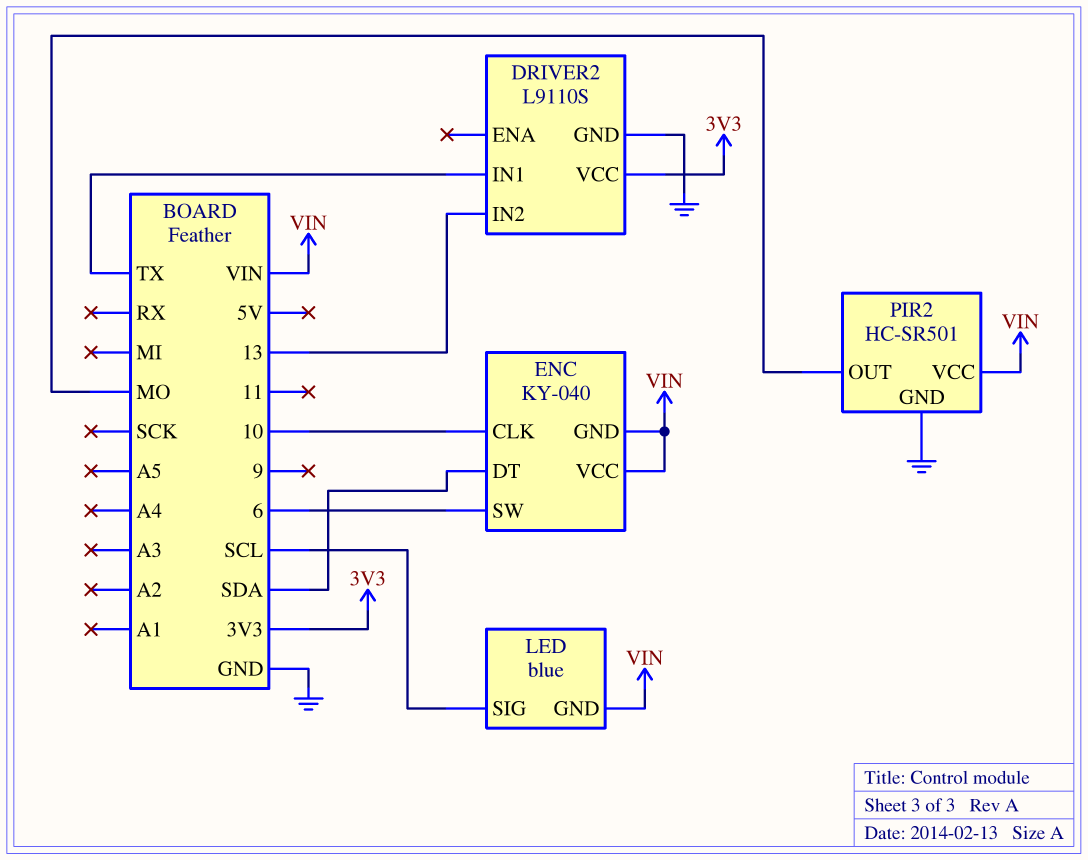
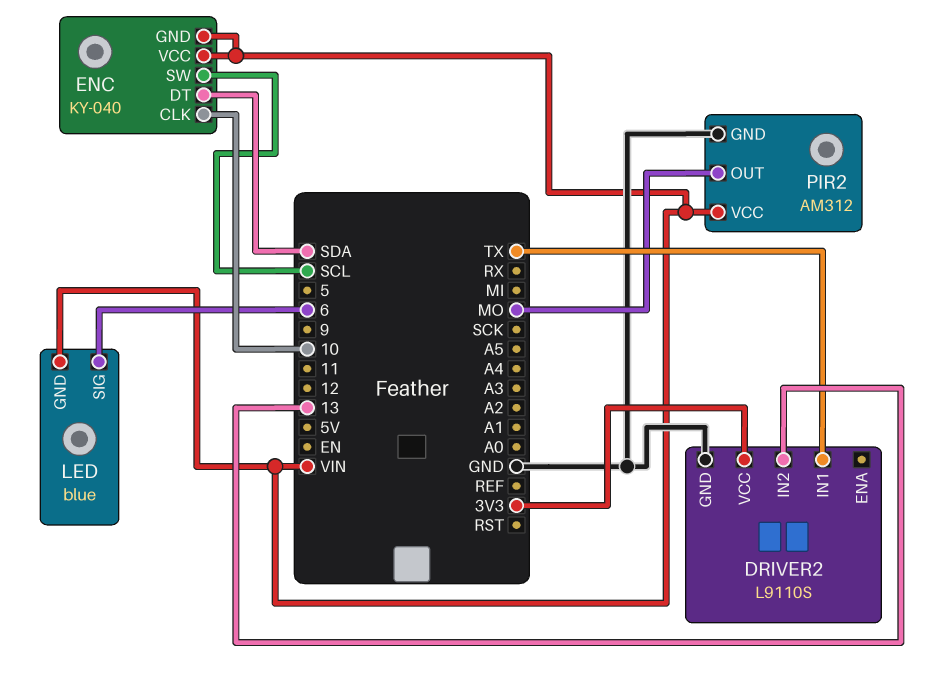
ENC pin SW: 6 -> SCL
LED pin SIG: SCL -> 6
PIR2: HC-SR501 -> AM312

